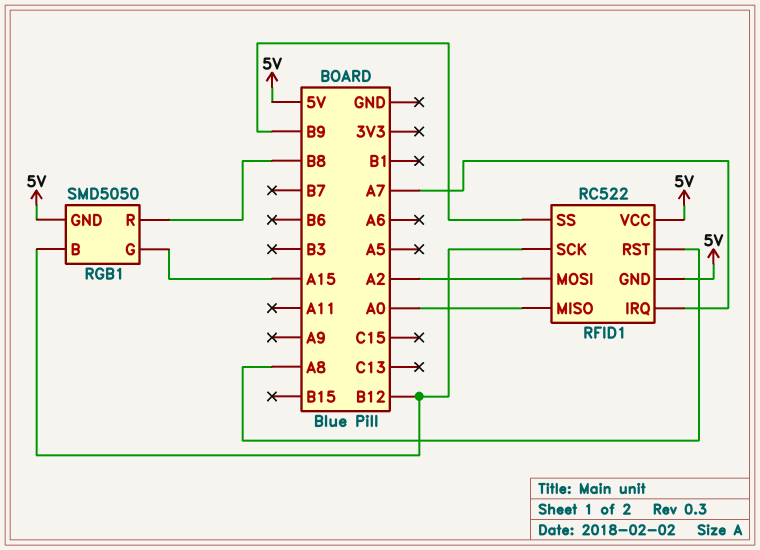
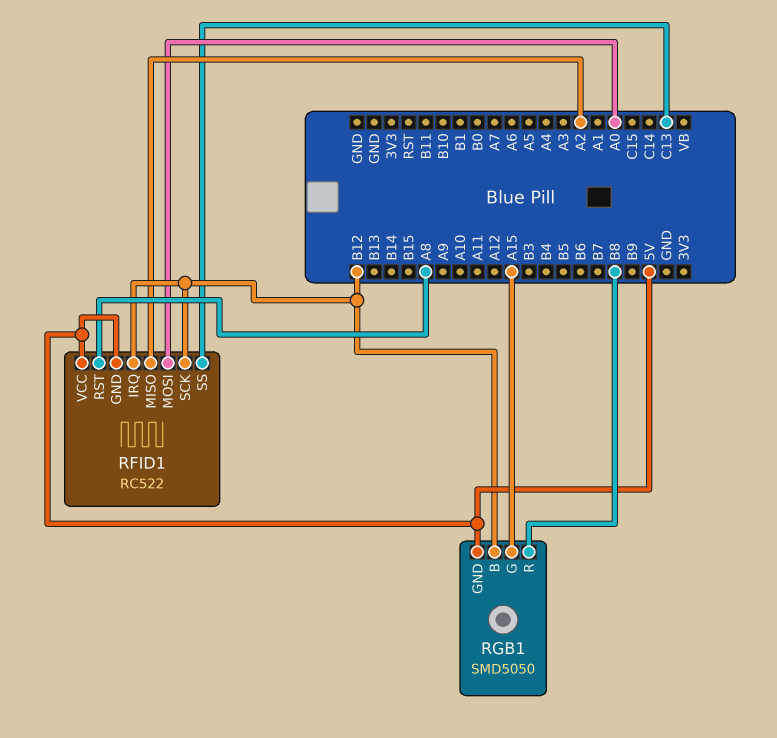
RFID1 pin IRQ: A7 -> B12
RFID1 pin MISO: A0 -> A2
RFID1 pin MOSI: A2 -> A0
RFID1 pin SS: B9 -> C13

